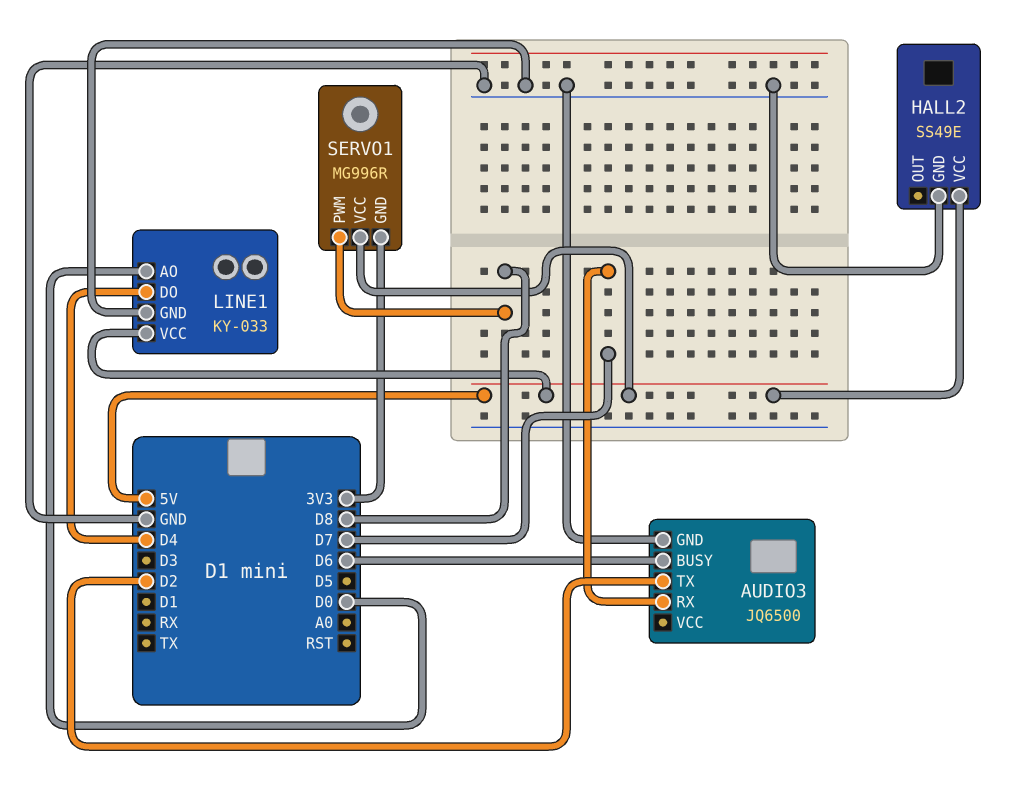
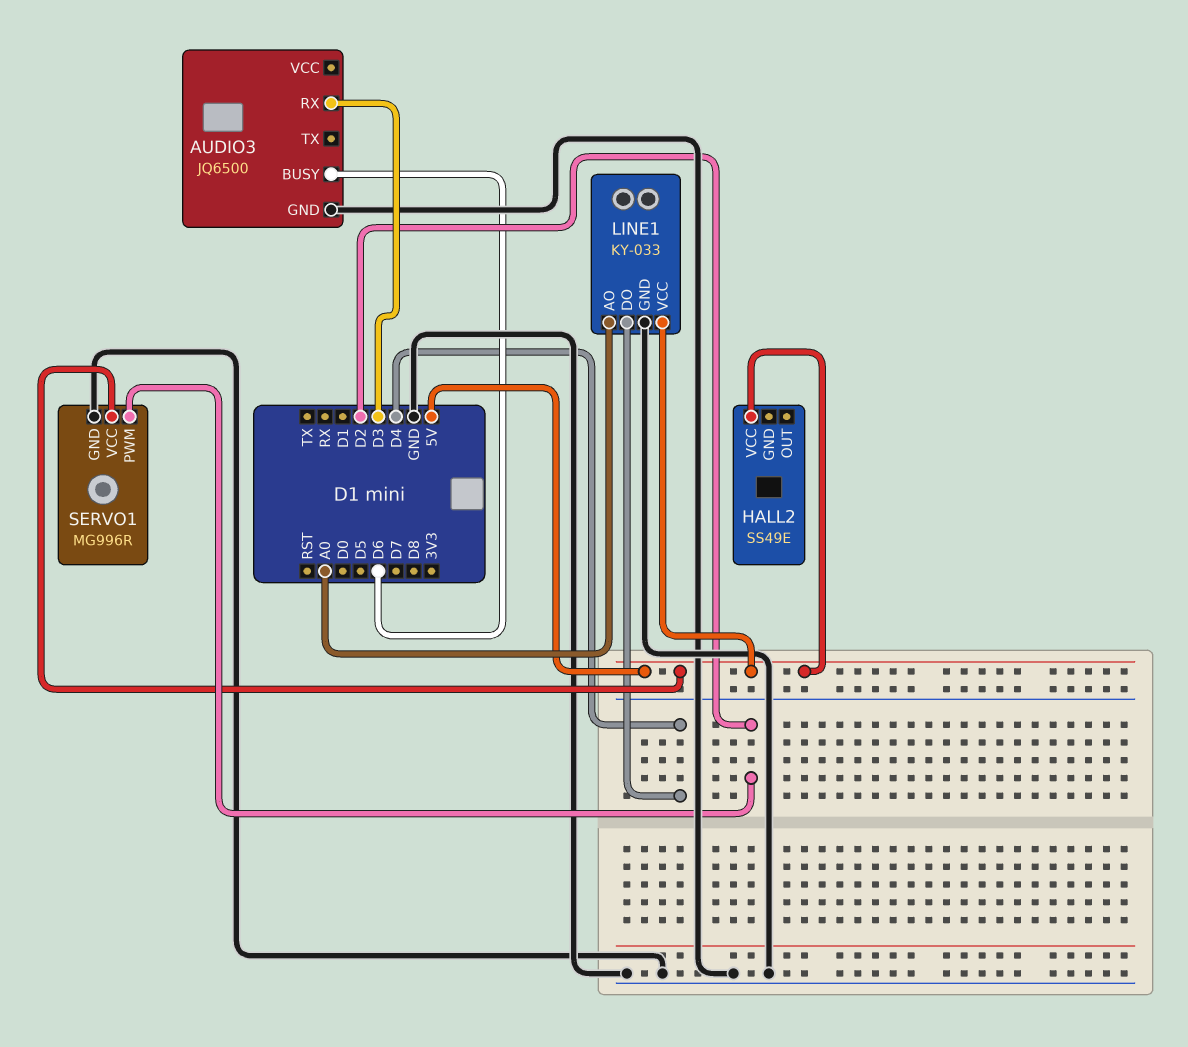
AUDIO3 pin RX: D7 -> D3
AUDIO3 pin TX: D2 -> none
HALL2 pin GND: GND -> none
LINE1 pin AO: D0 -> A0
SERVO1 pin GND: 3V3 -> GND
SERVO1 pin PWM: D8 -> D2

